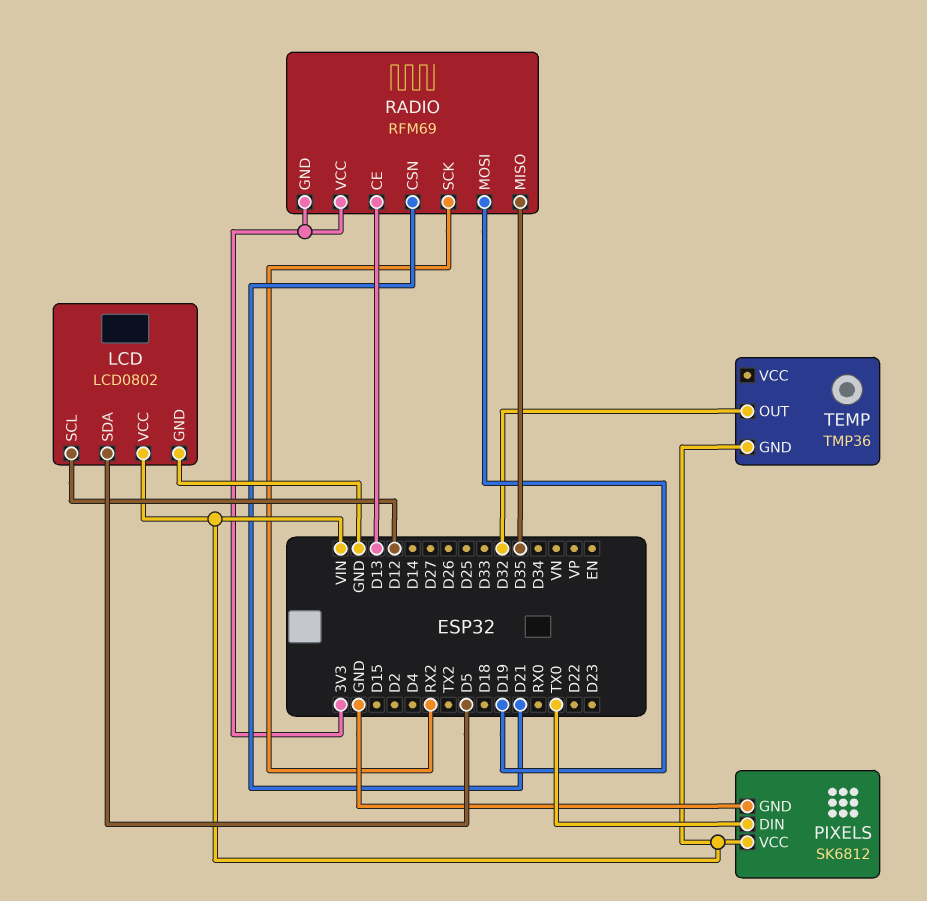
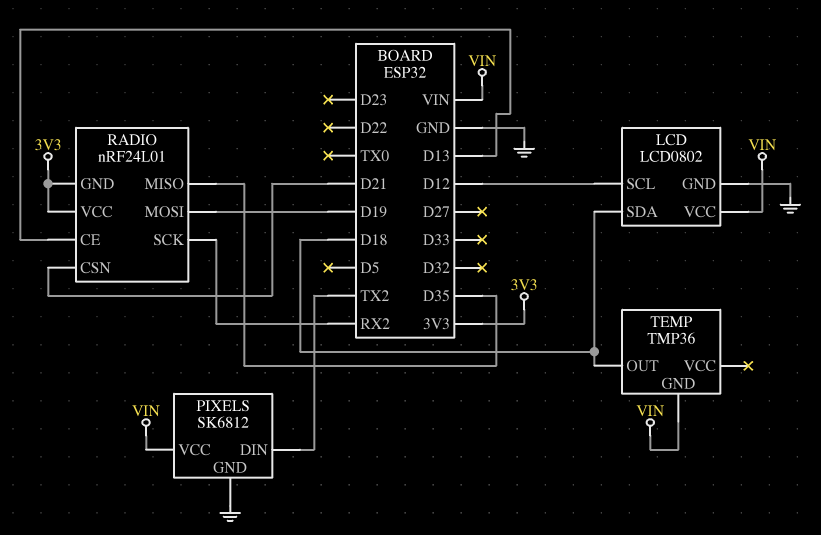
LCD pin SDA: D5 -> D18
PIXELS pin DIN: TX0 -> TX2
RADIO: RFM69 -> nRF24L01
TEMP pin OUT: D32 -> D18

